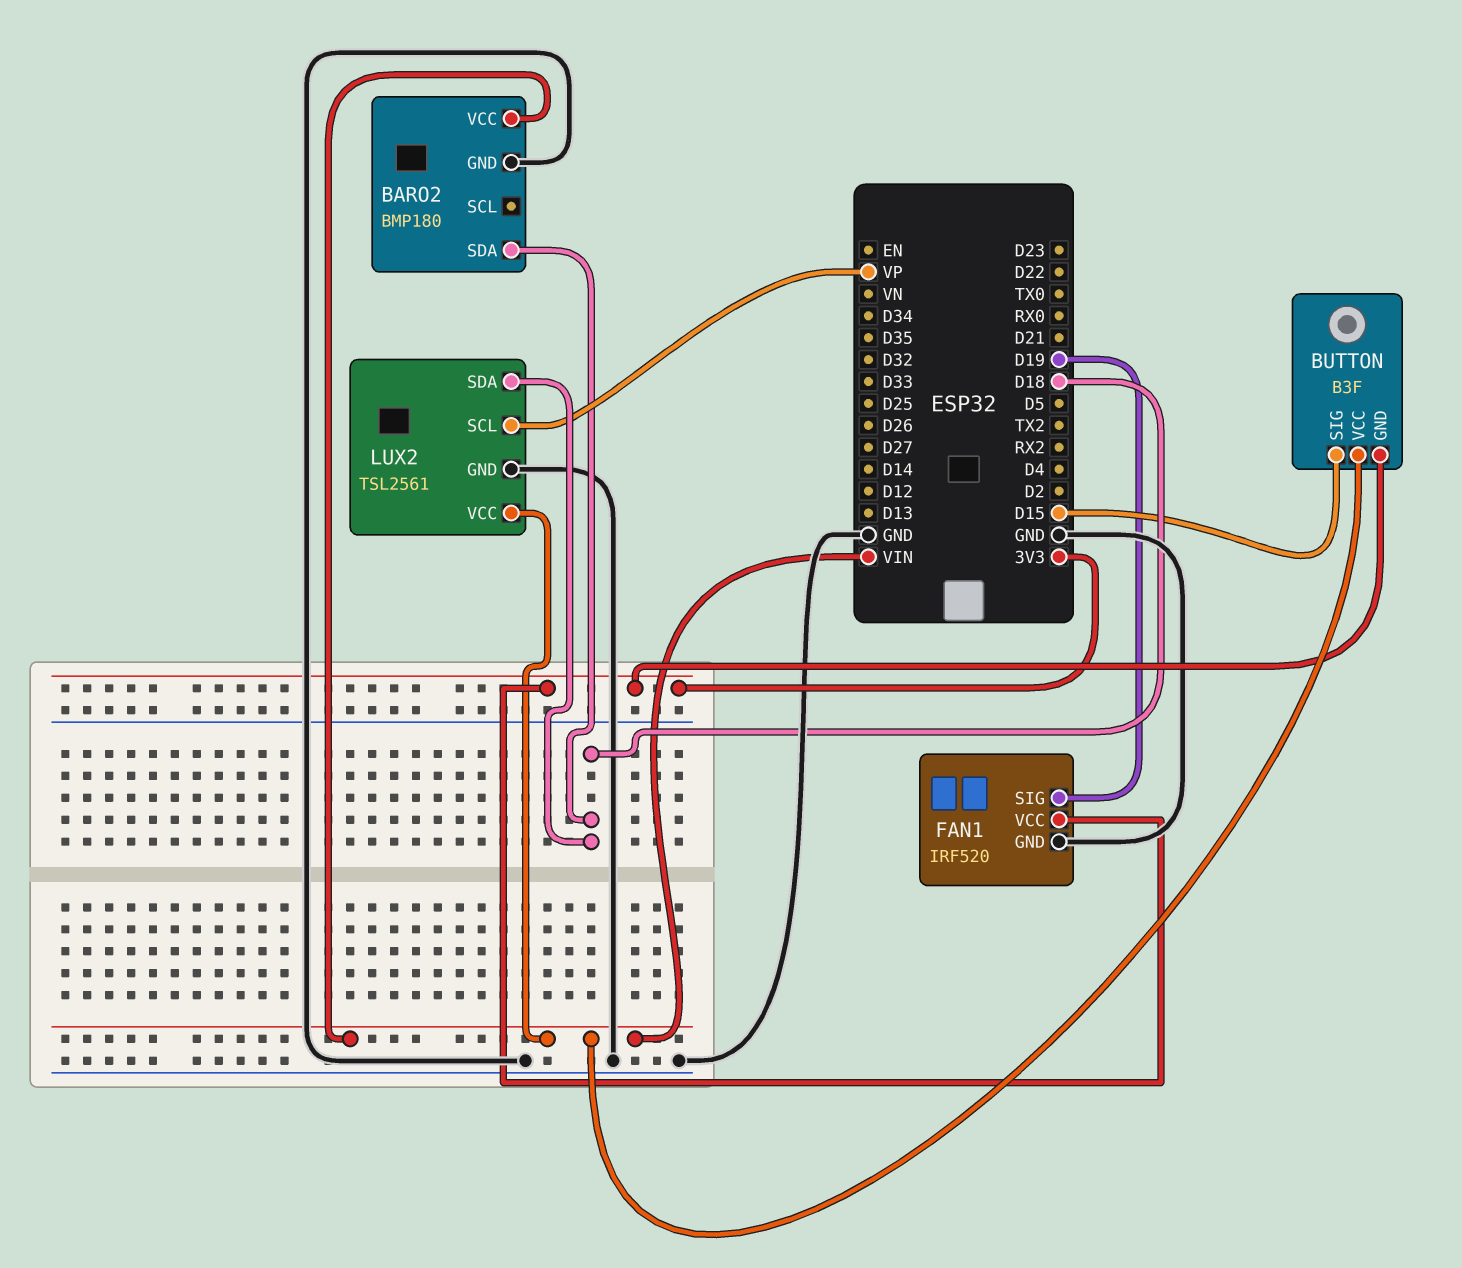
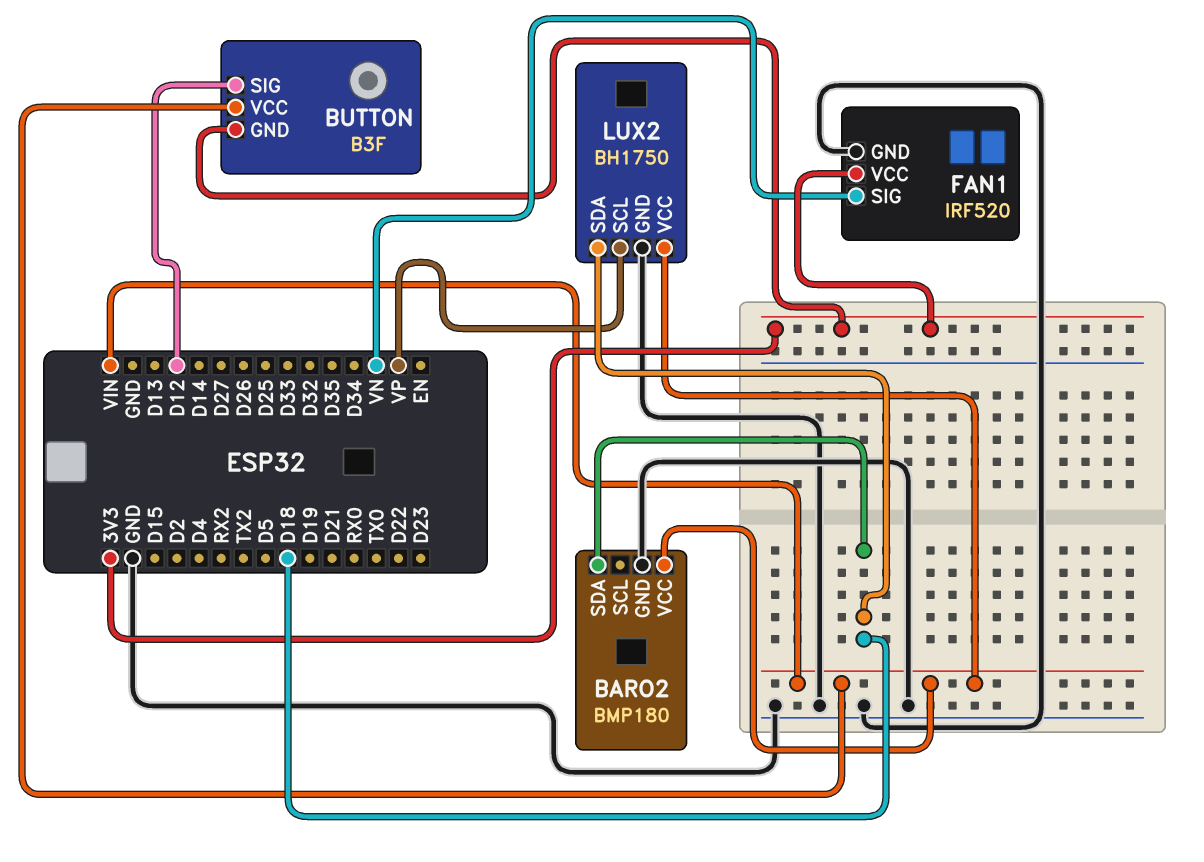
BUTTON pin SIG: D15 -> D12
FAN1 pin SIG: D19 -> VN
LUX2: TSL2561 -> BH1750

